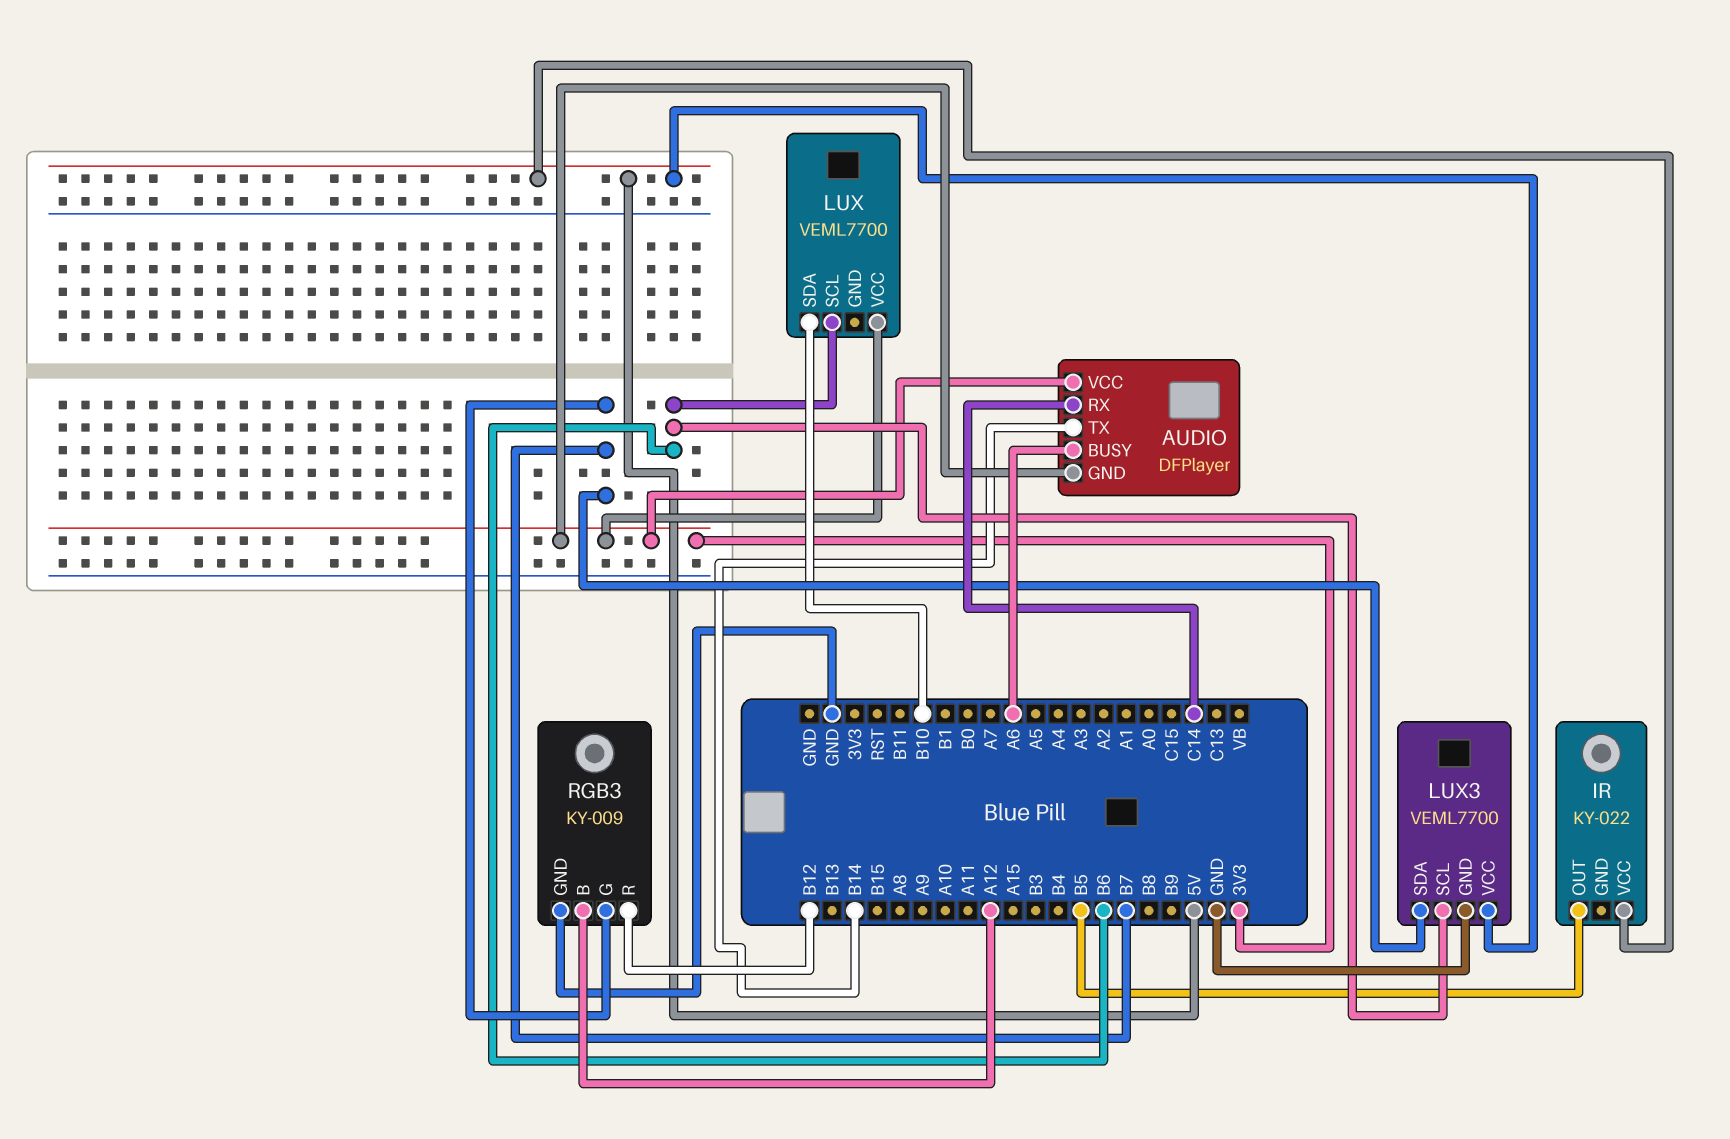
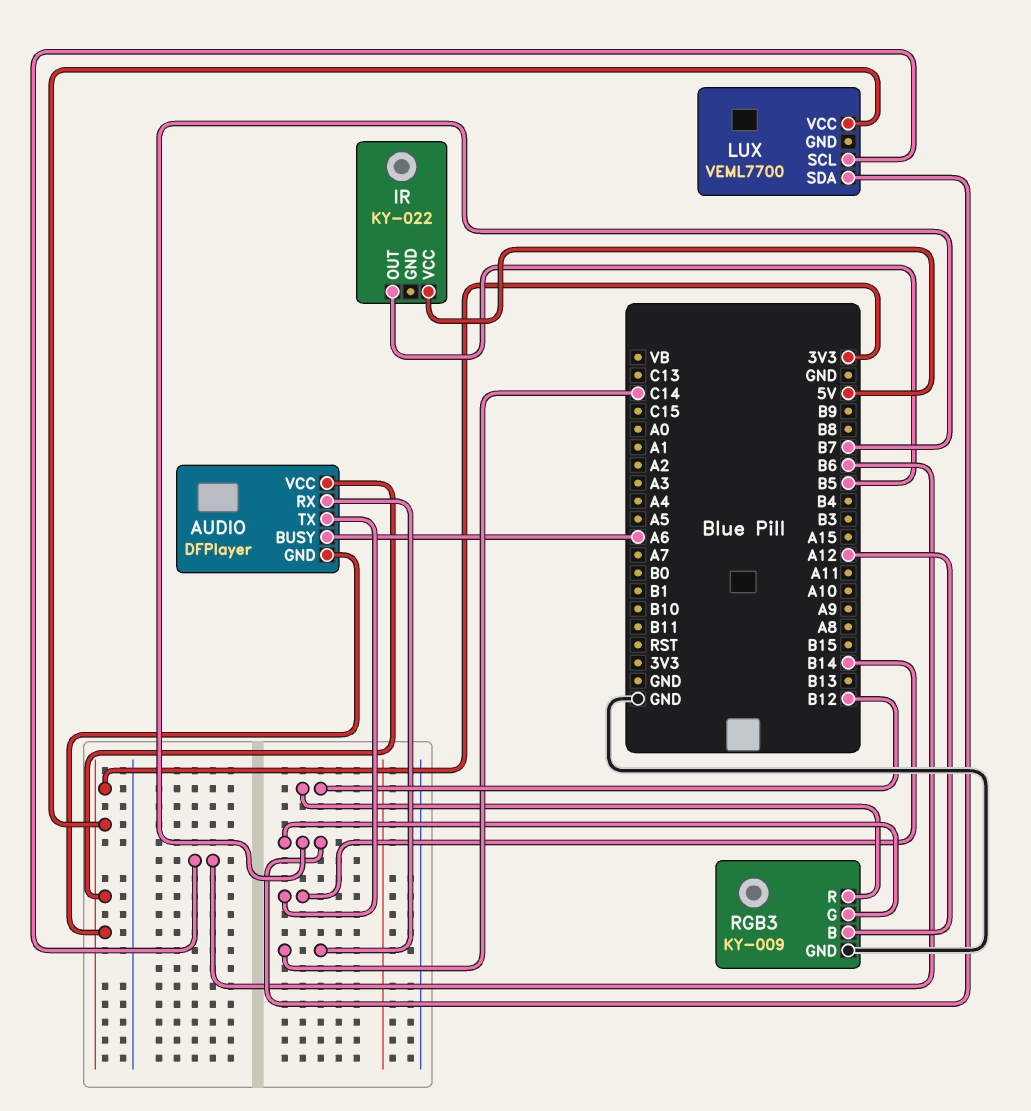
LUX pin SDA: B10 -> B7
LUX3: VEML7700 -> none
LUX3 pin GND: GND -> none
LUX3 pin SCL: B6 -> none
LUX3 pin SDA: B7 -> none
LUX3 pin VCC: 5V -> none

